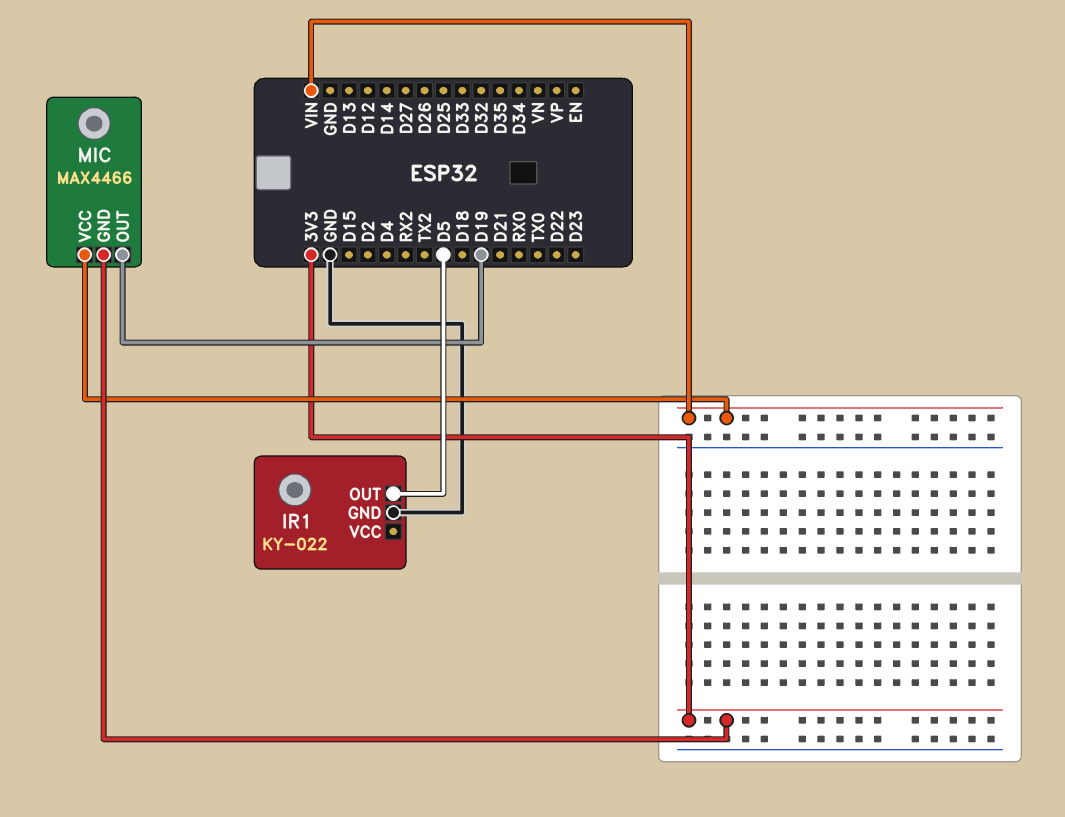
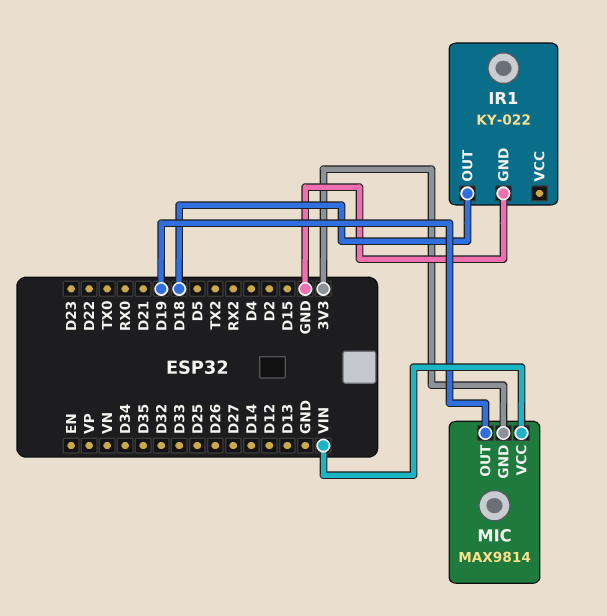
IR1 pin OUT: D5 -> D18
MIC: MAX4466 -> MAX9814

